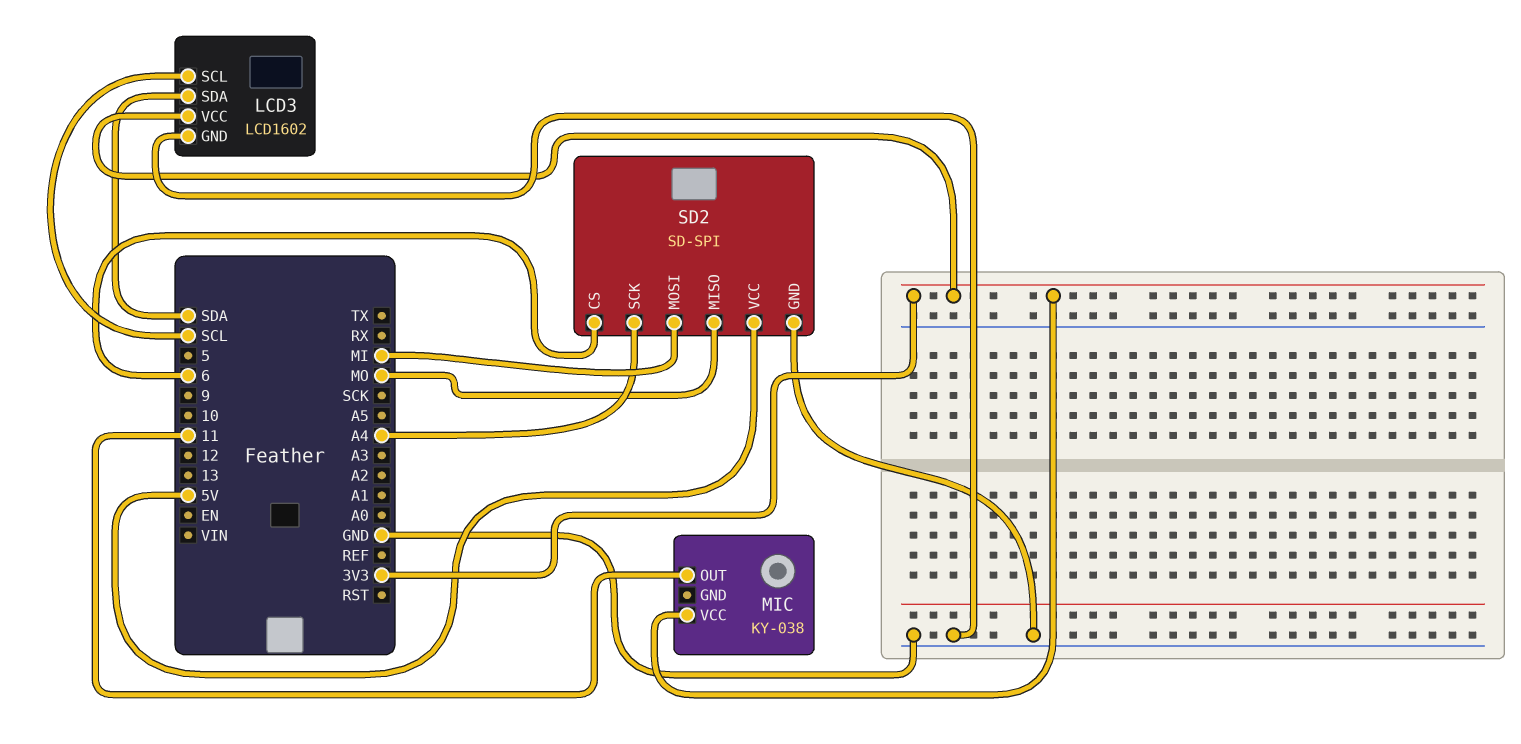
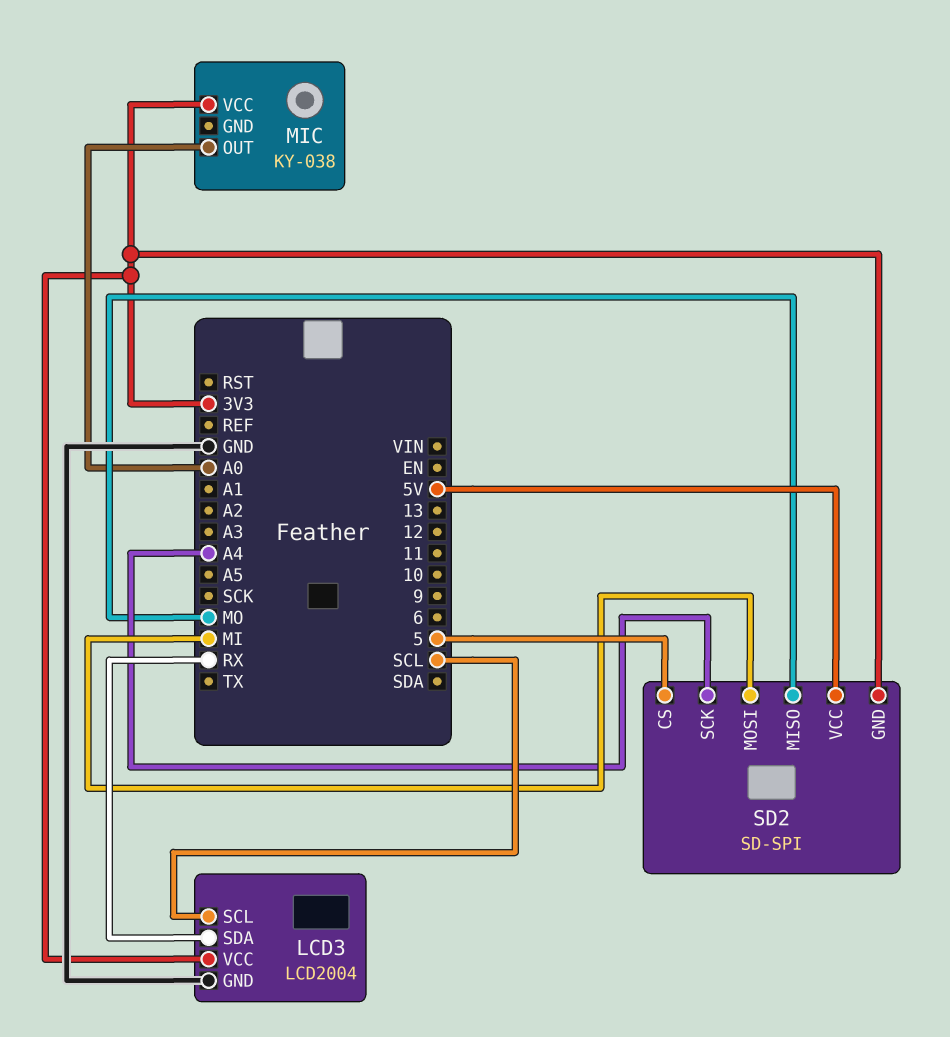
LCD3: LCD1602 -> LCD2004
LCD3 pin SDA: SDA -> RX
MIC pin OUT: 11 -> A0
SD2 pin CS: 6 -> 5
SD2 pin GND: GND -> 3V3

